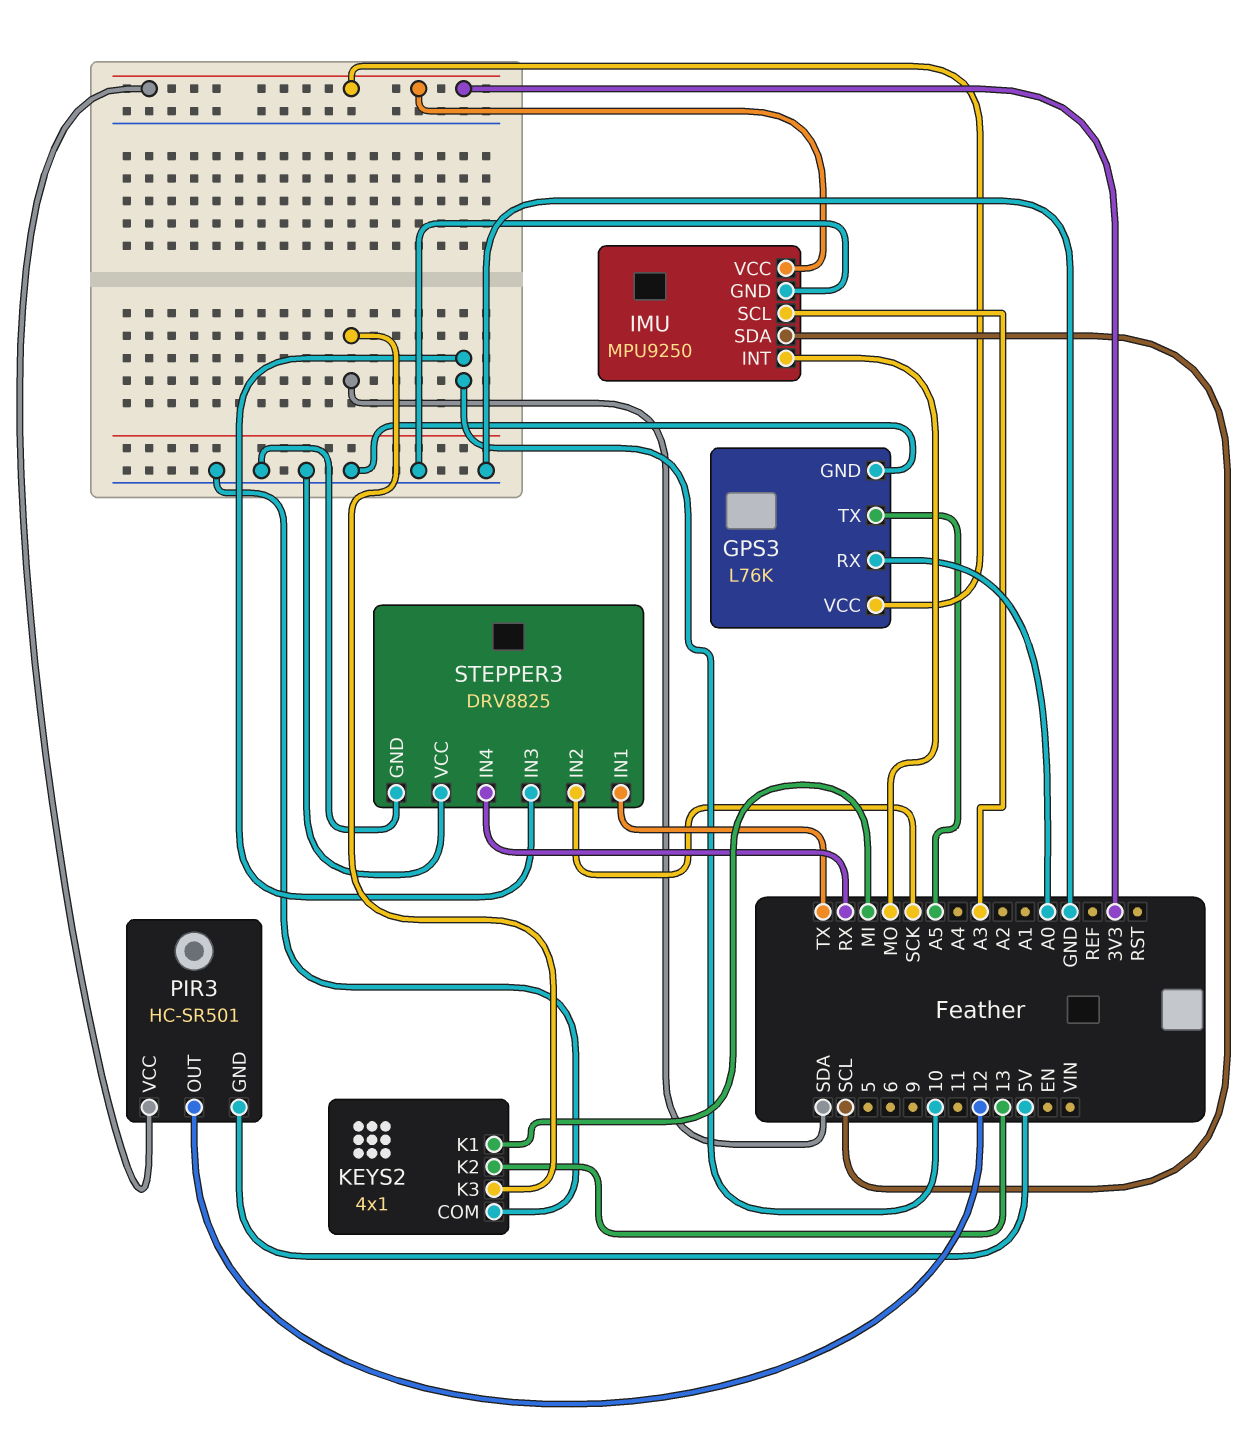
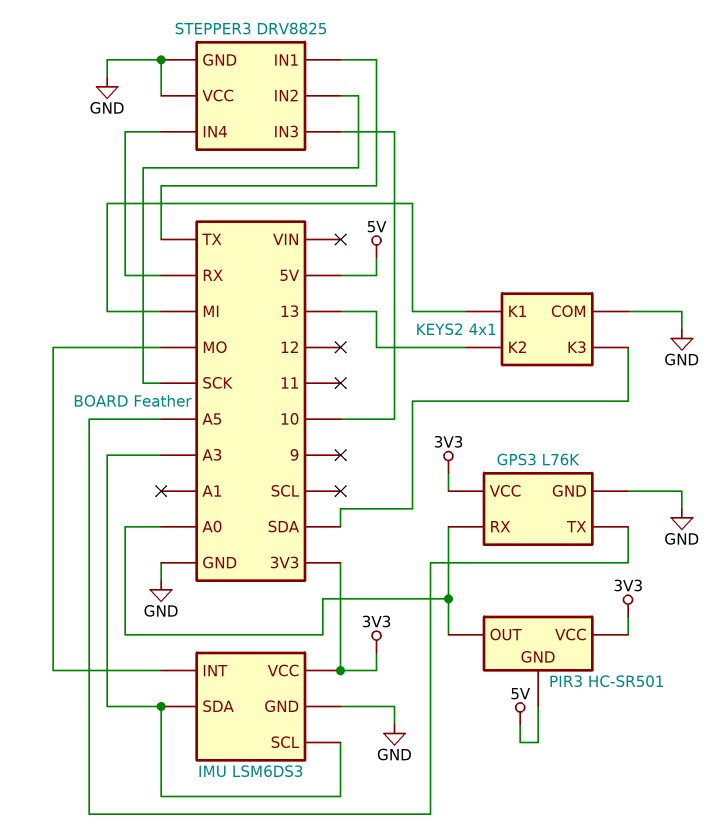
IMU: MPU9250 -> LSM6DS3
IMU pin SDA: SCL -> A3
PIR3 pin OUT: 12 -> A0

